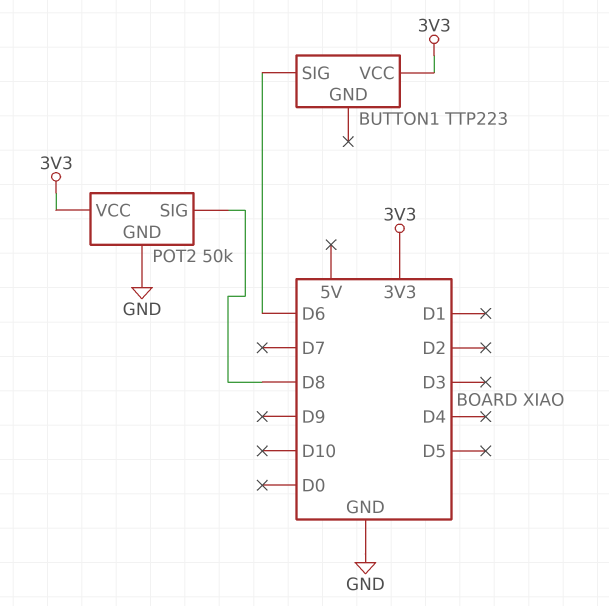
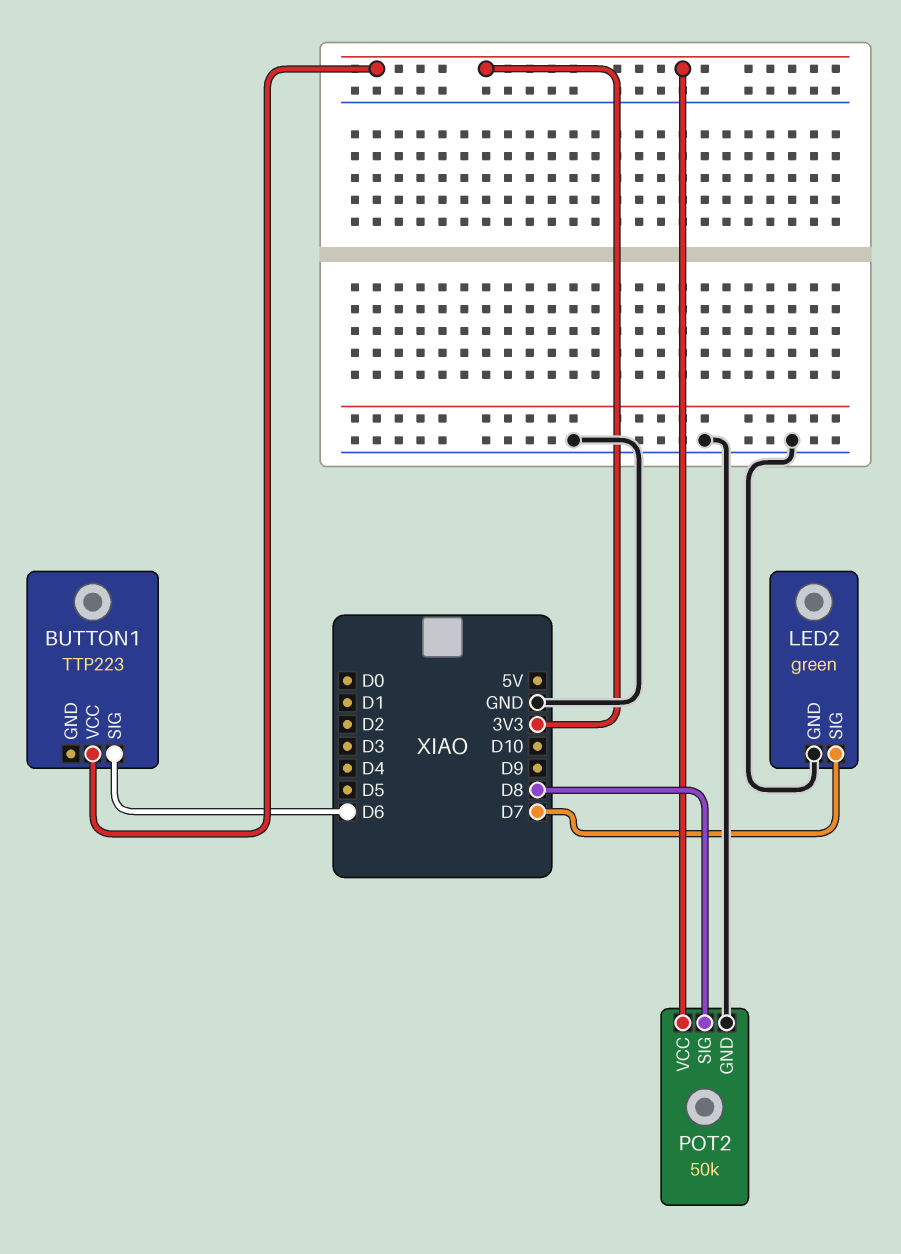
LED2: none -> green
LED2 pin GND: none -> GND
LED2 pin SIG: none -> D7

